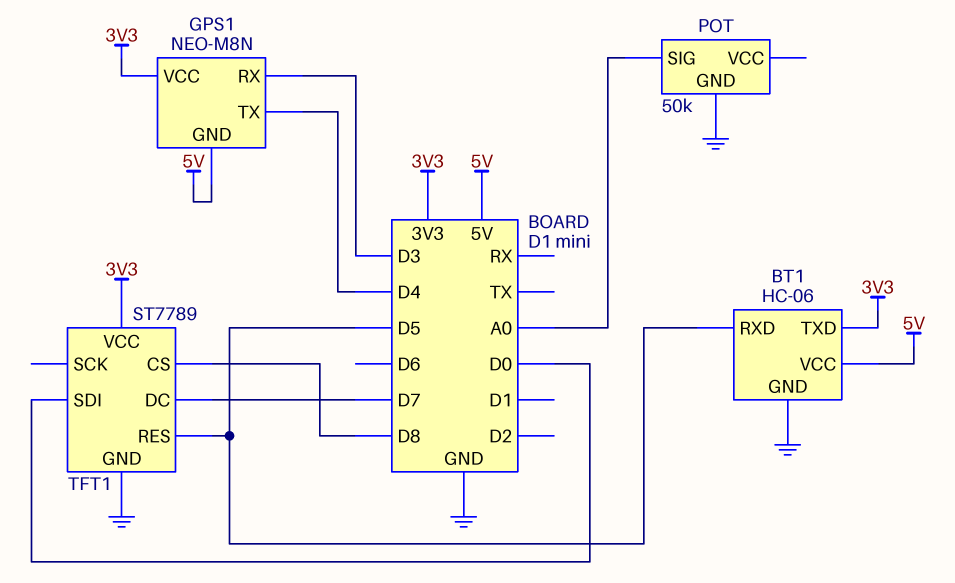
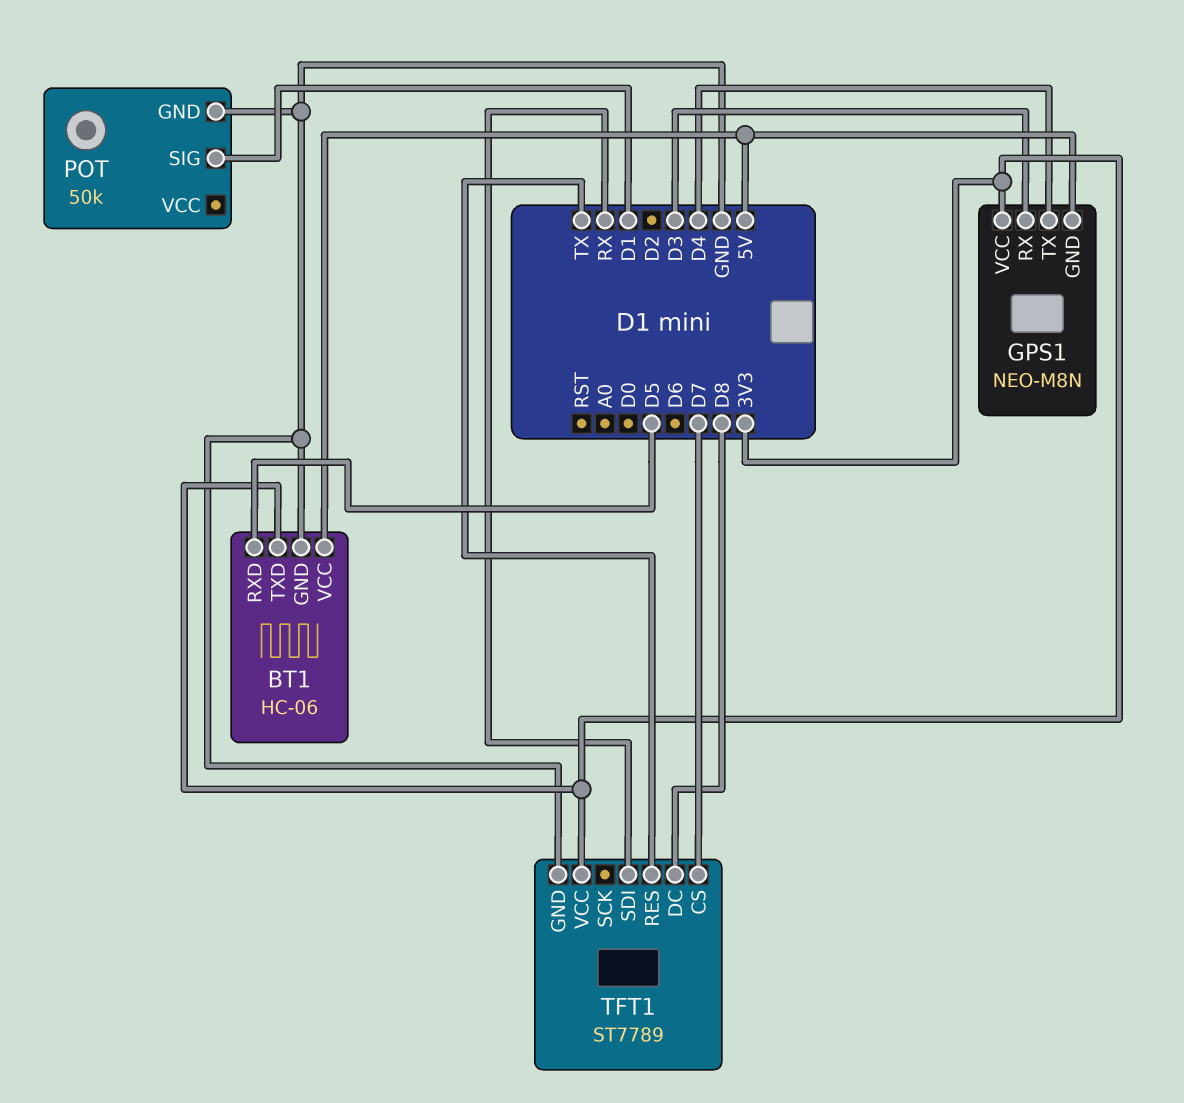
POT pin SIG: A0 -> D1
TFT1 pin CS: D8 -> D7
TFT1 pin DC: D7 -> D8
TFT1 pin RES: D5 -> TX
TFT1 pin SDI: D0 -> RX

